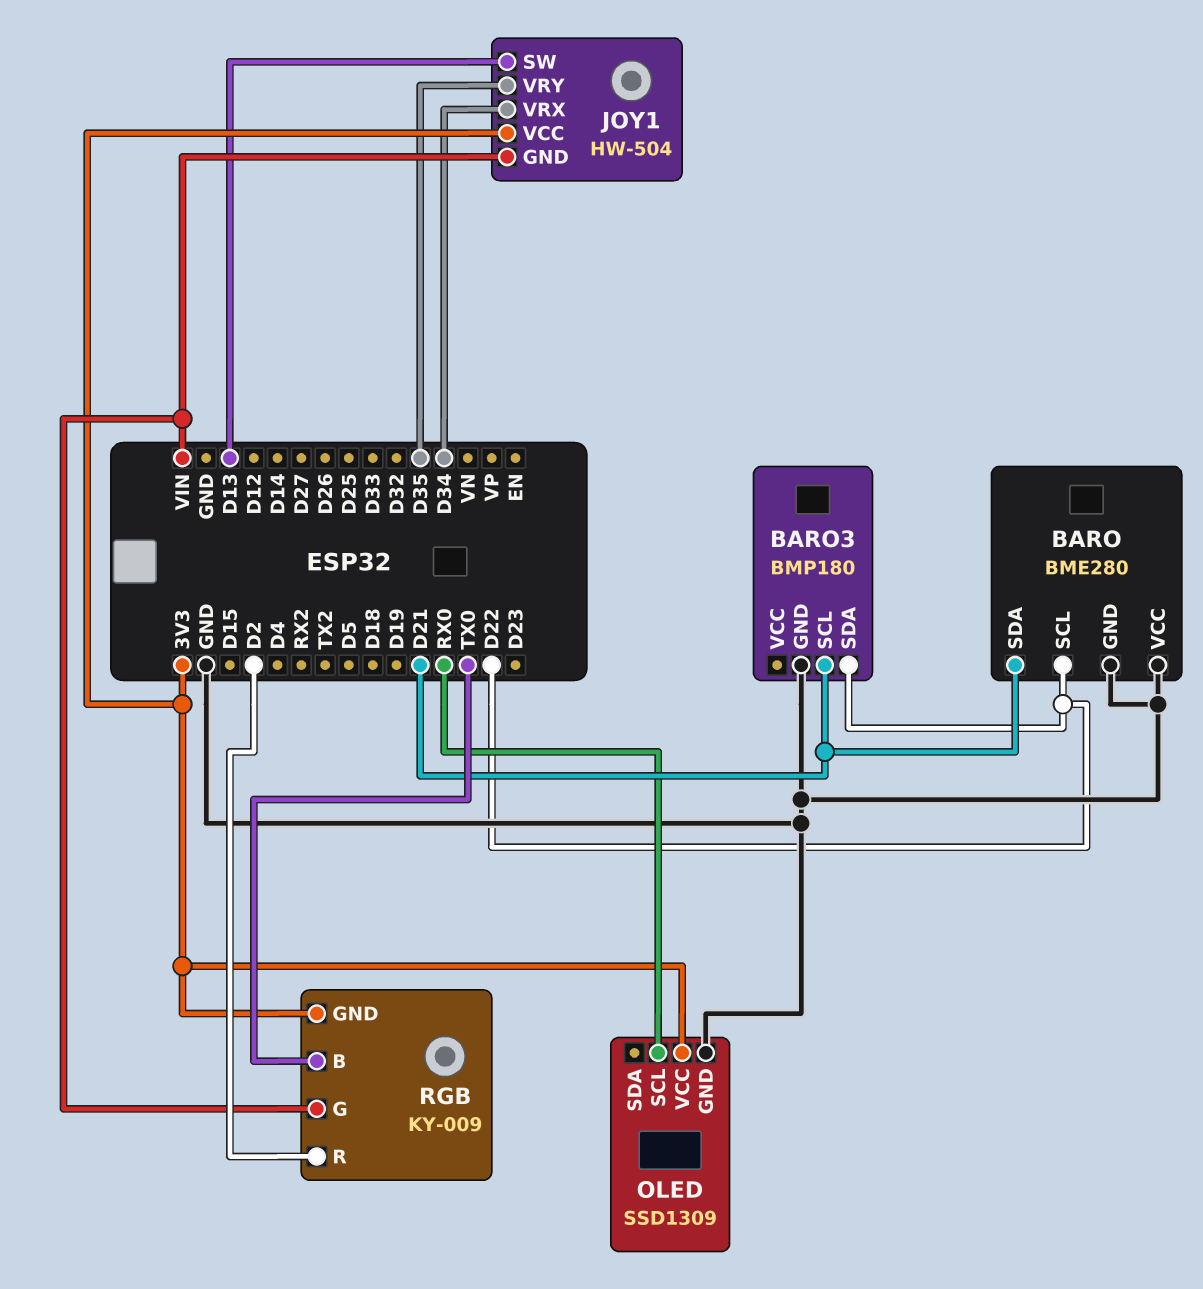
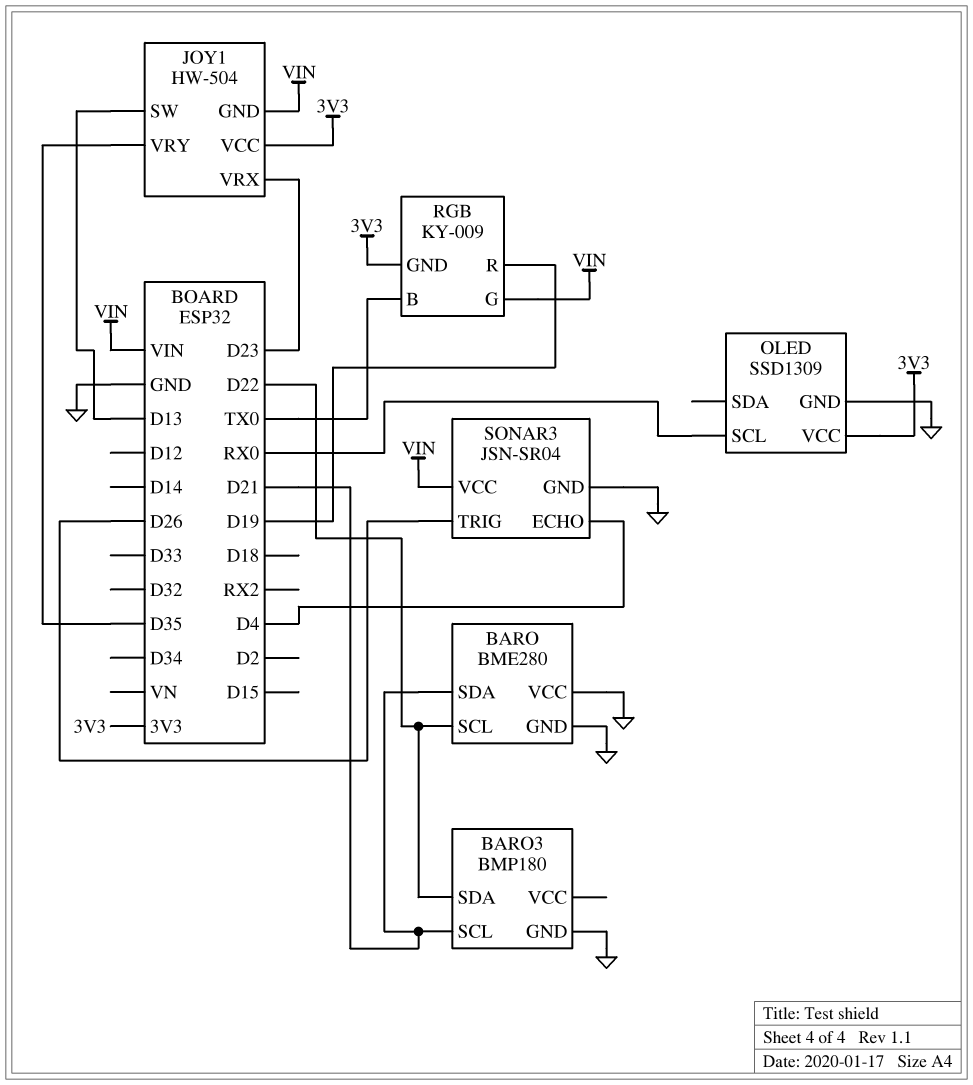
JOY1 pin VRX: D34 -> D23
RGB pin R: D2 -> D19
SONAR3: none -> JSN-SR04
SONAR3 pin ECHO: none -> D4
SONAR3 pin GND: none -> GND
SONAR3 pin TRIG: none -> D26
SONAR3 pin VCC: none -> VIN

